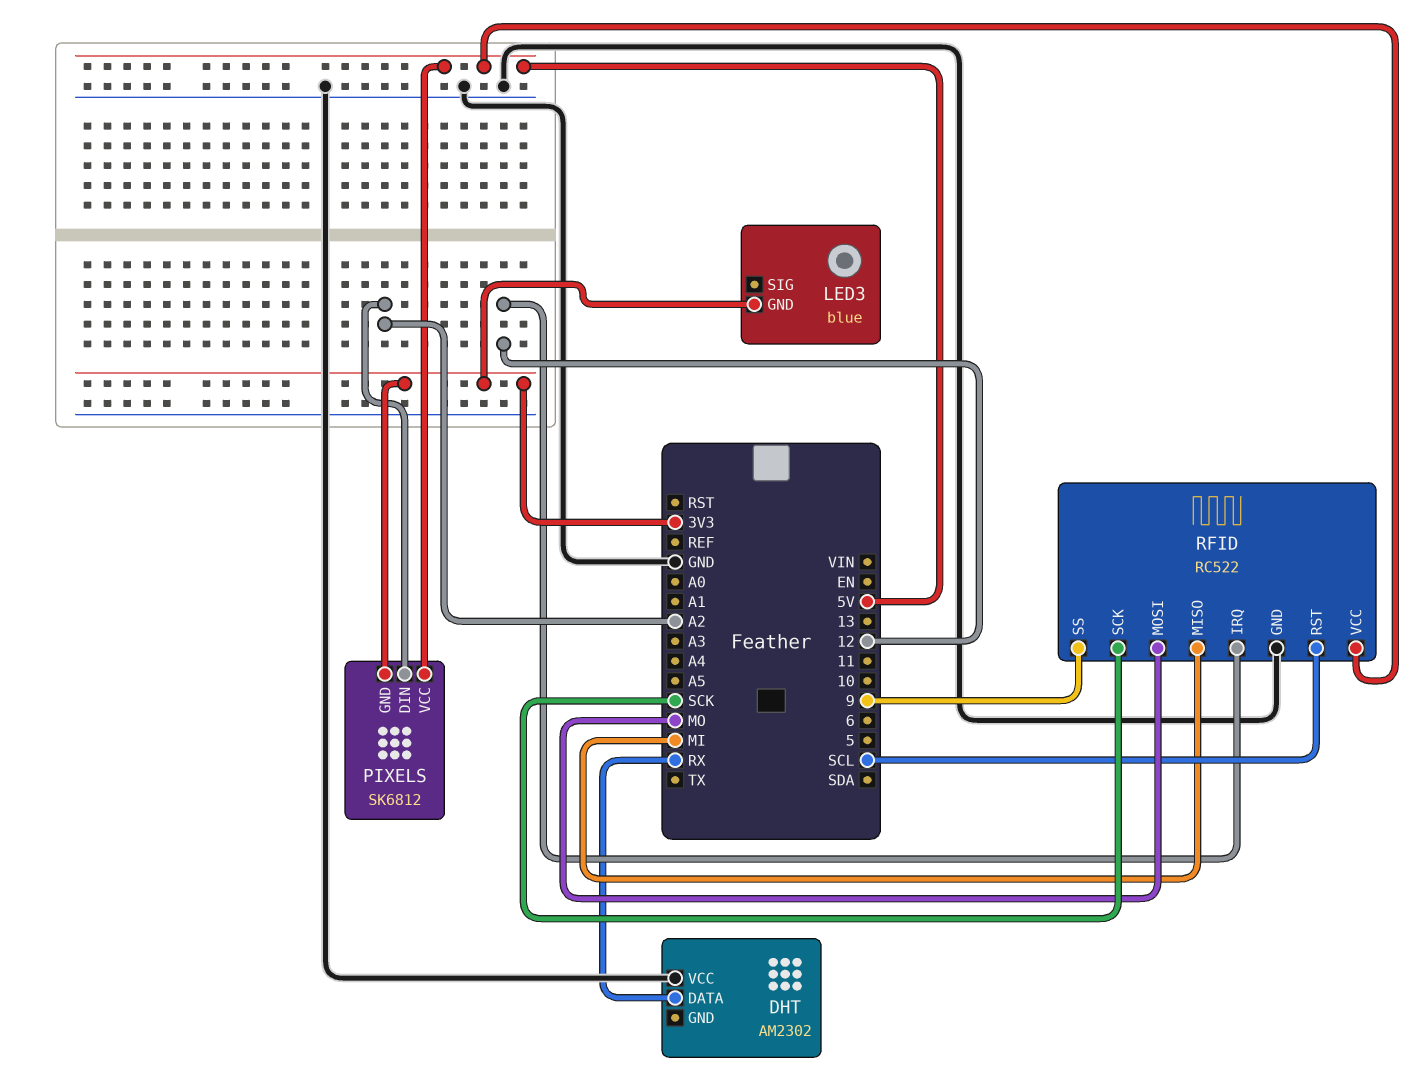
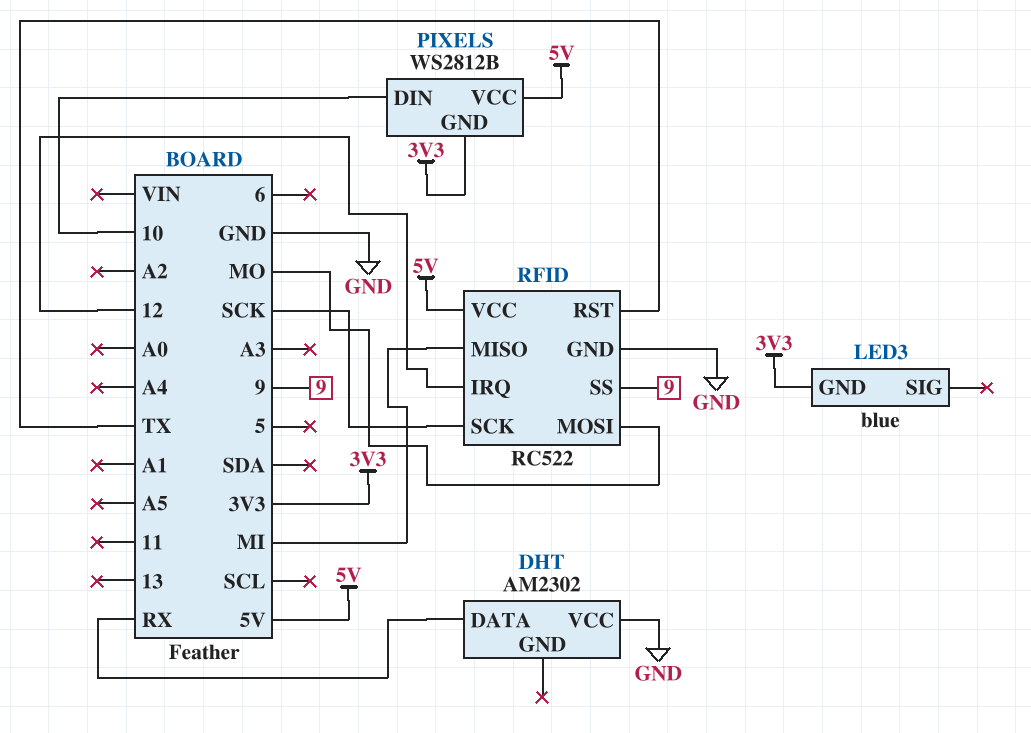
PIXELS: SK6812 -> WS2812B
PIXELS pin DIN: A2 -> 10
RFID pin RST: SCL -> TX

